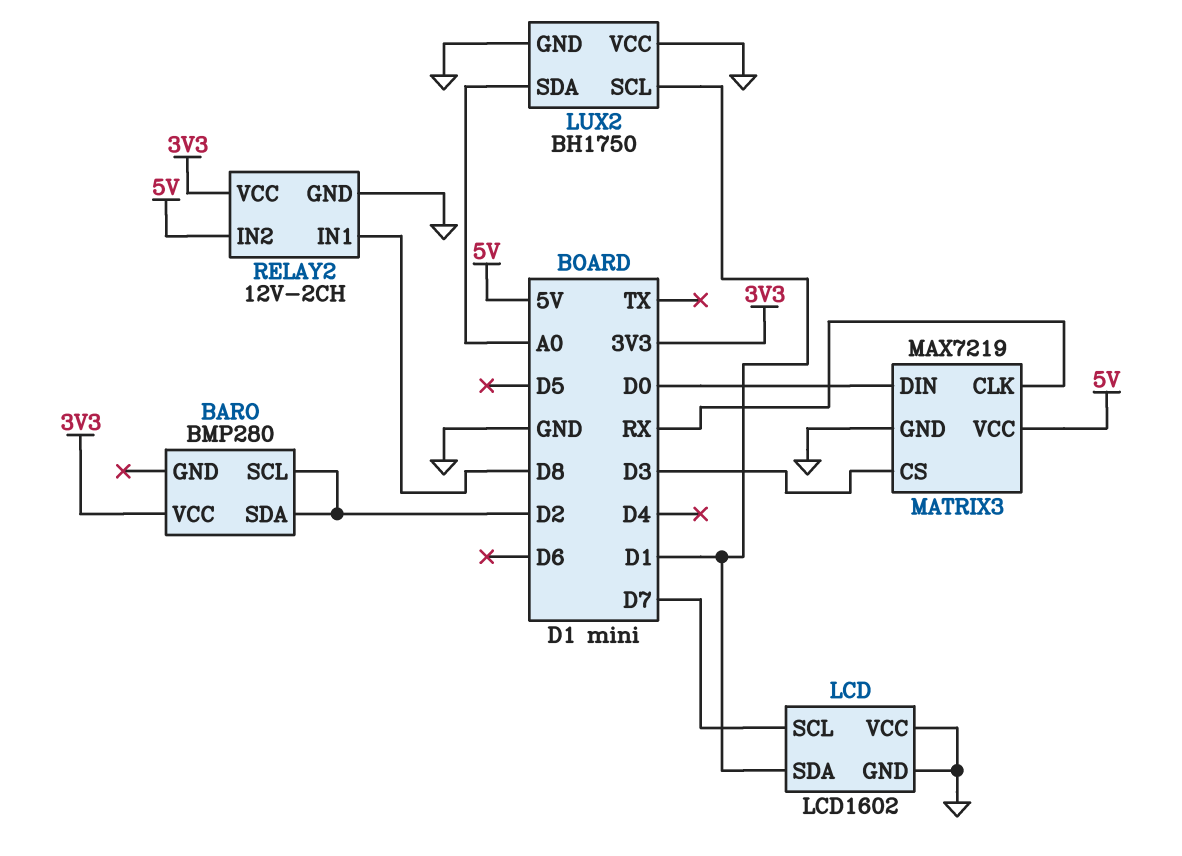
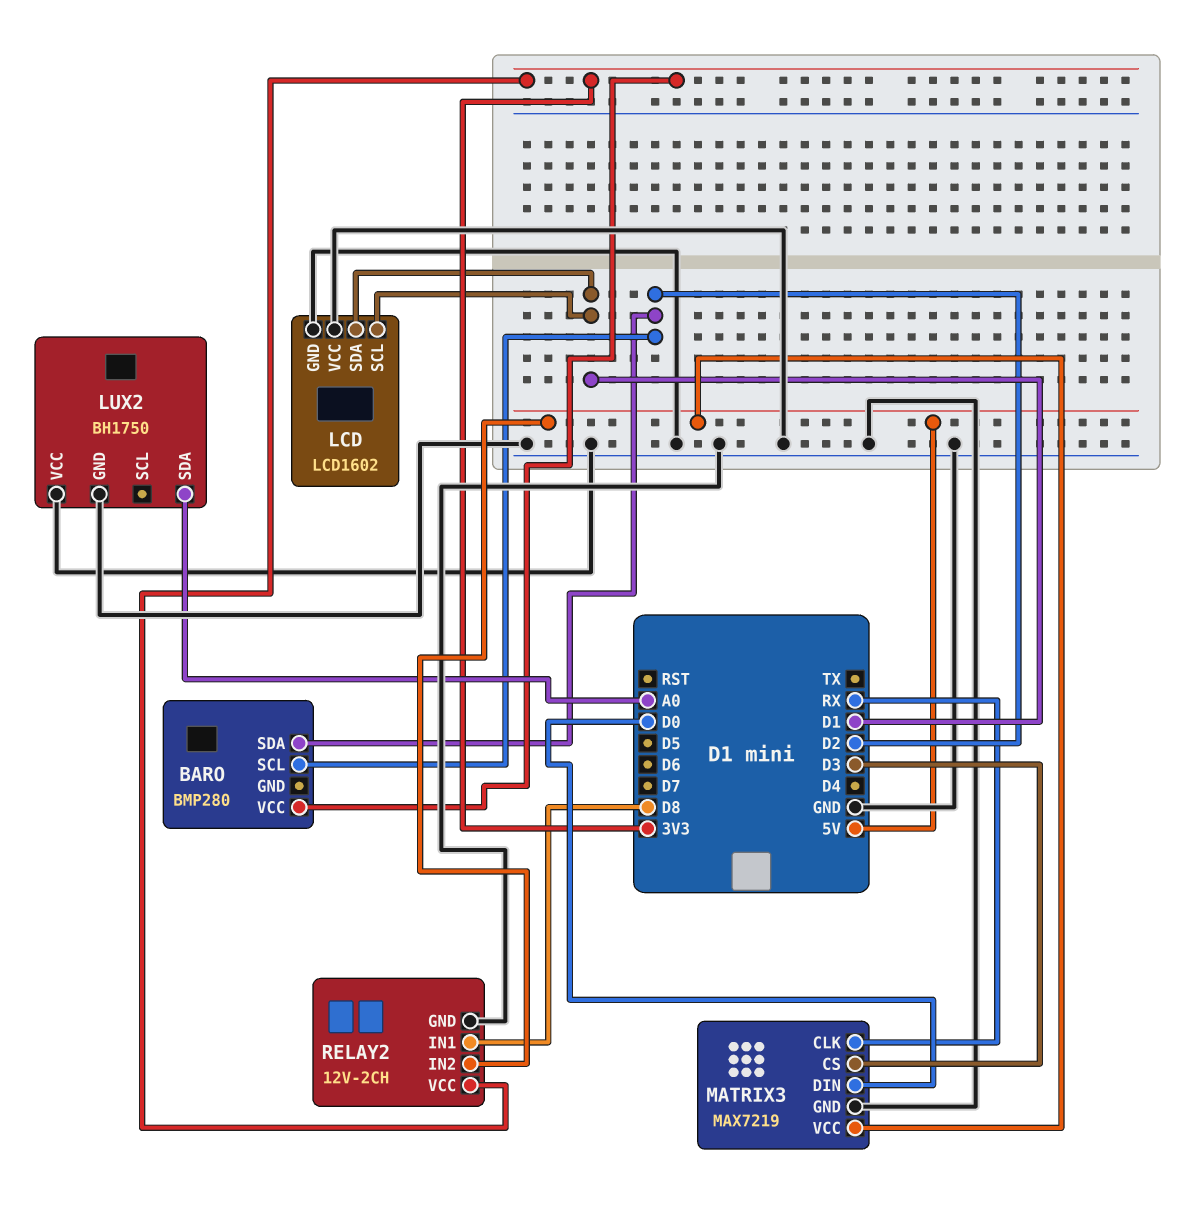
LCD pin SCL: D7 -> D1
LUX2 pin SCL: D1 -> none

